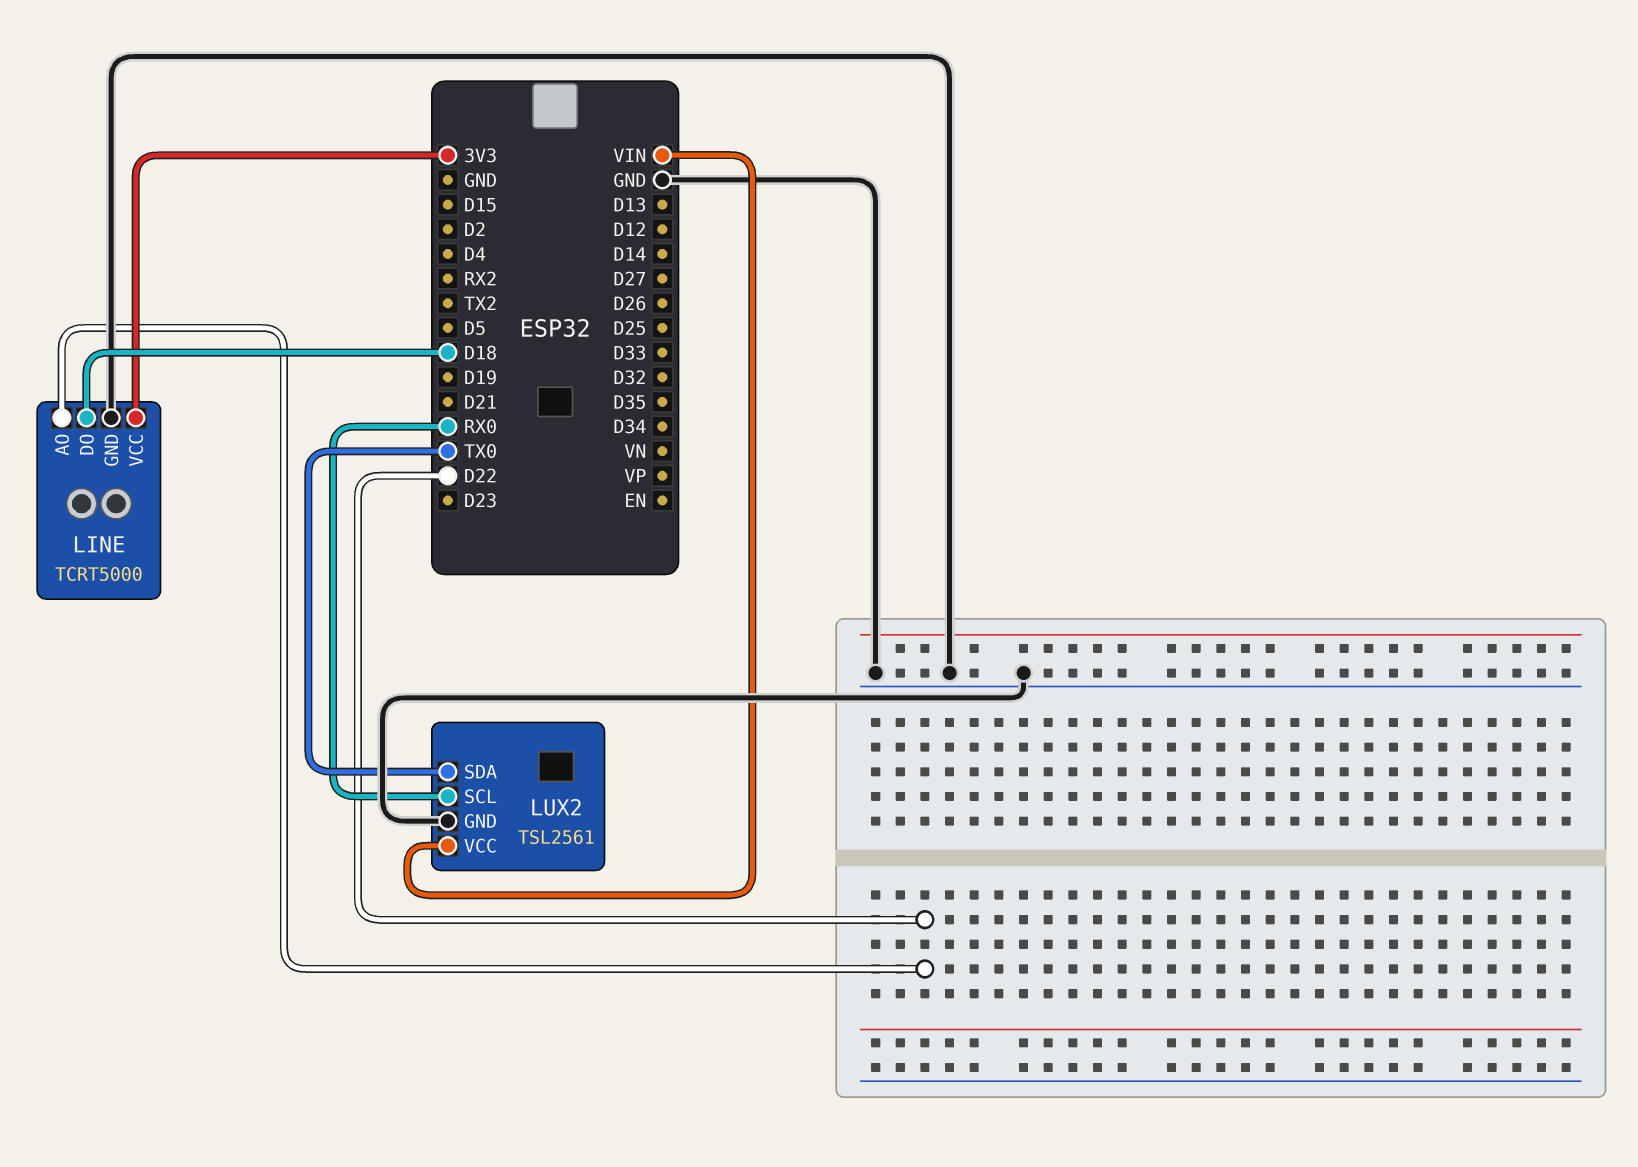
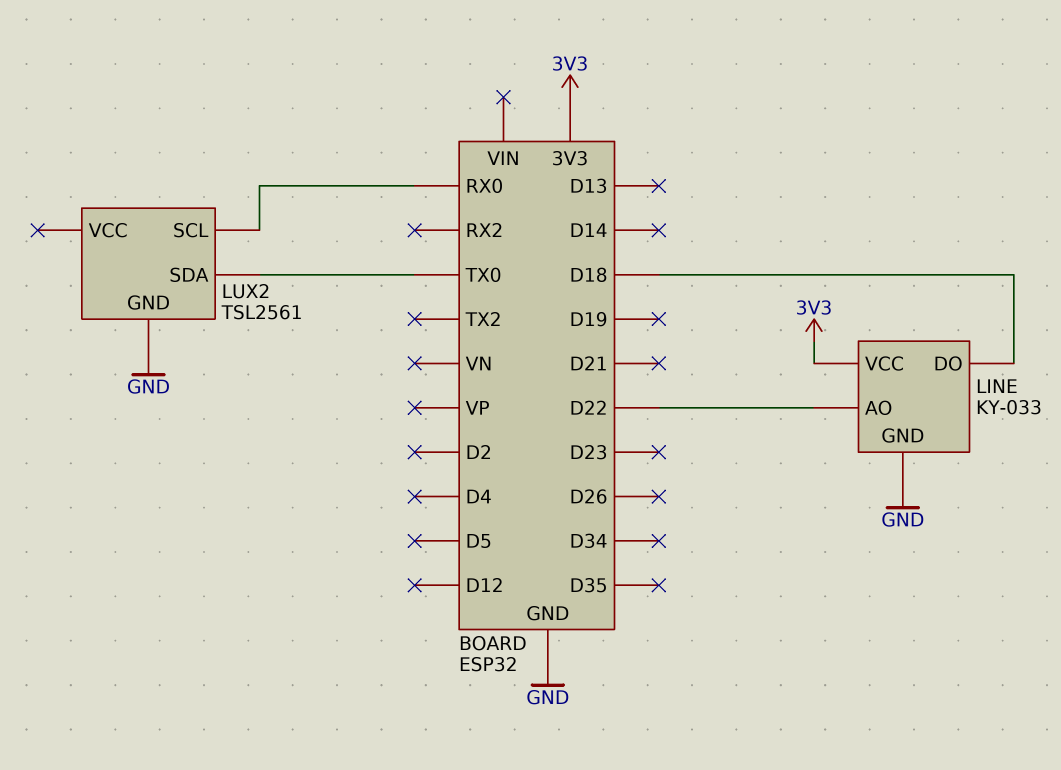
LINE: TCRT5000 -> KY-033
LUX2 pin VCC: VIN -> none

